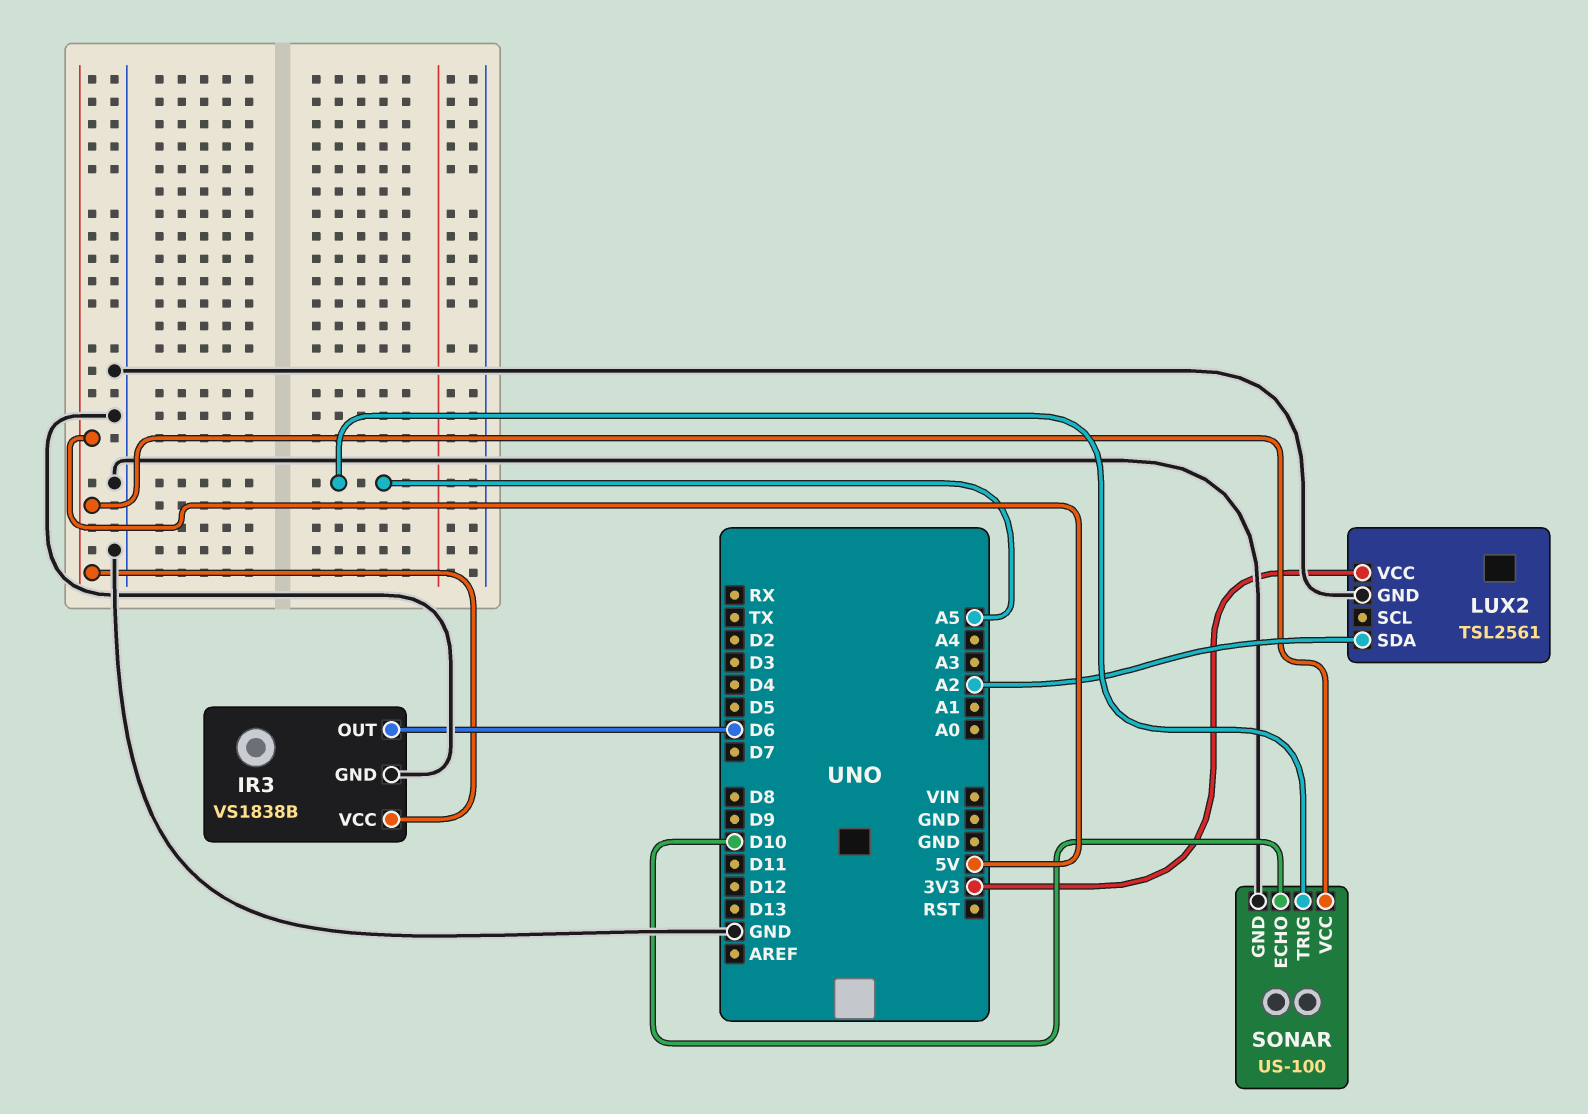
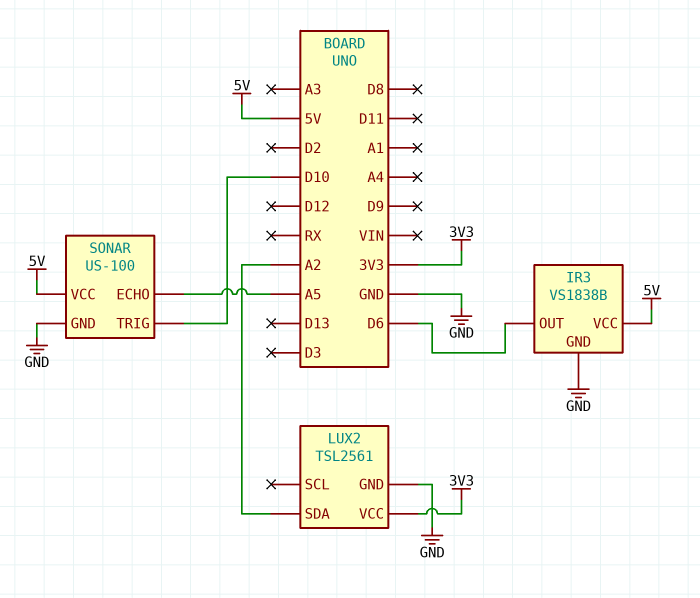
SONAR pin ECHO: D10 -> A5
SONAR pin TRIG: A5 -> D10

